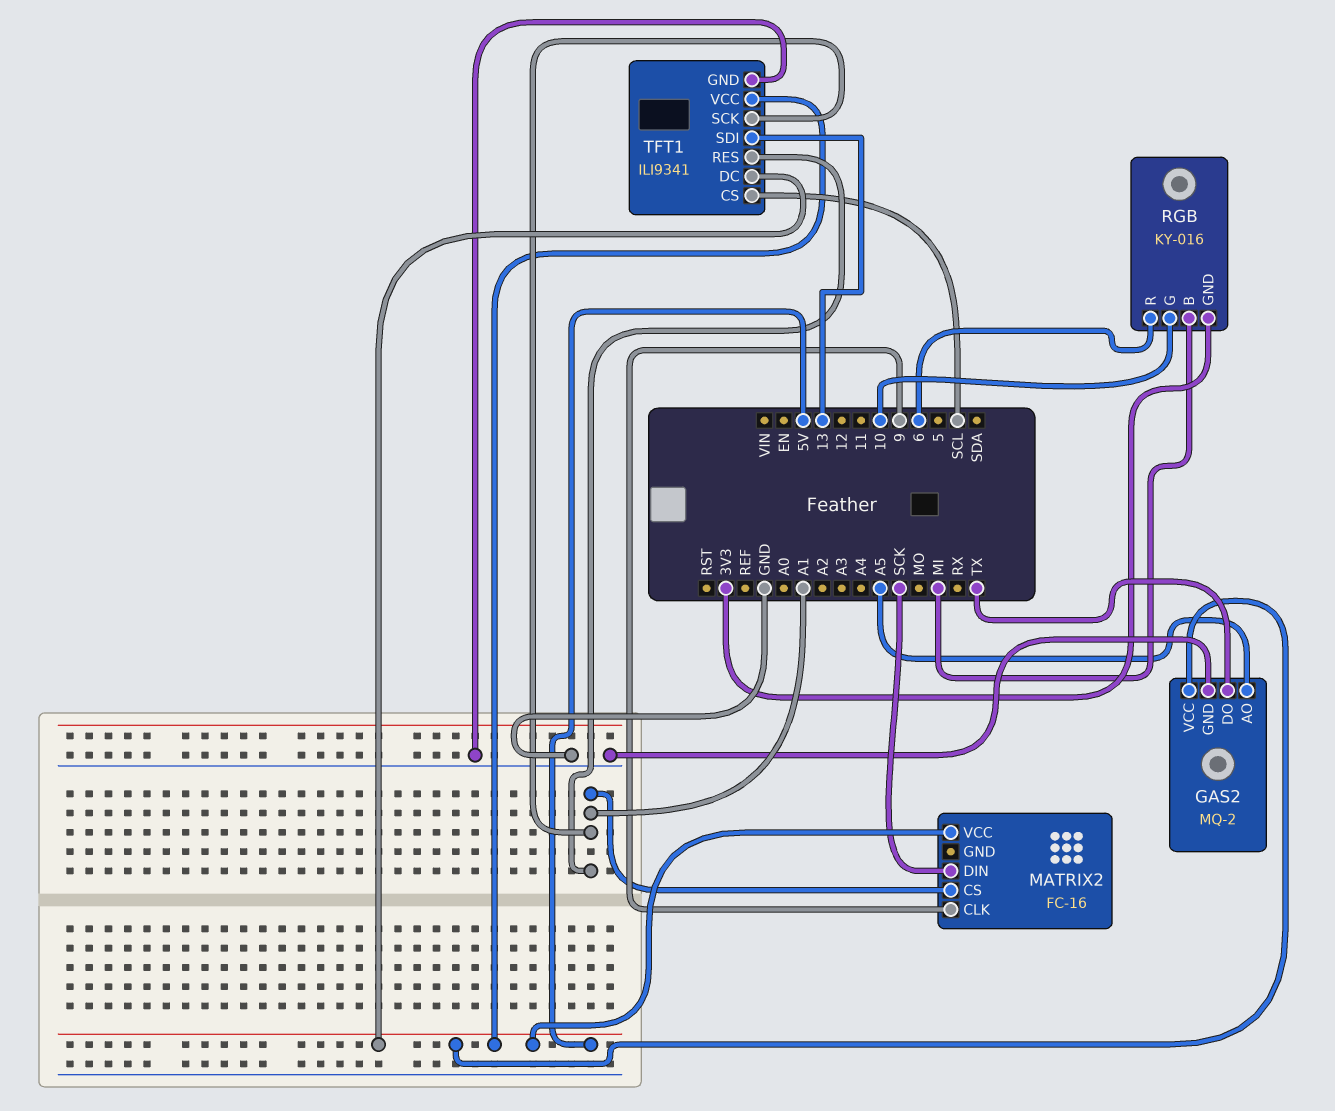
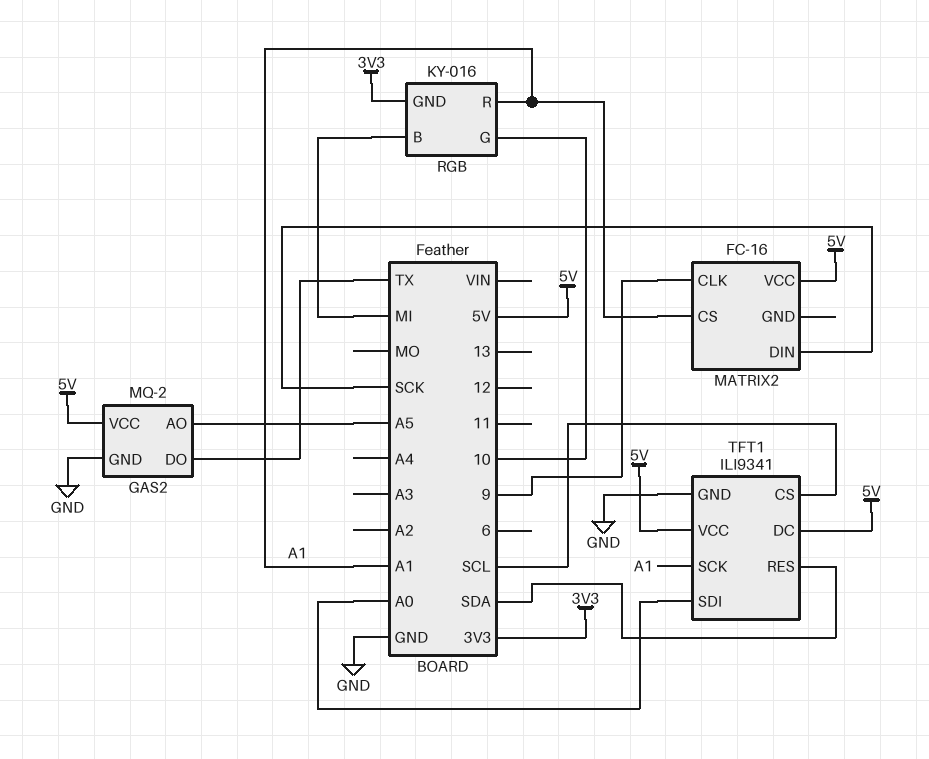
RGB pin R: 6 -> A1
TFT1 pin RES: A1 -> SDA
TFT1 pin SDI: 13 -> A0

